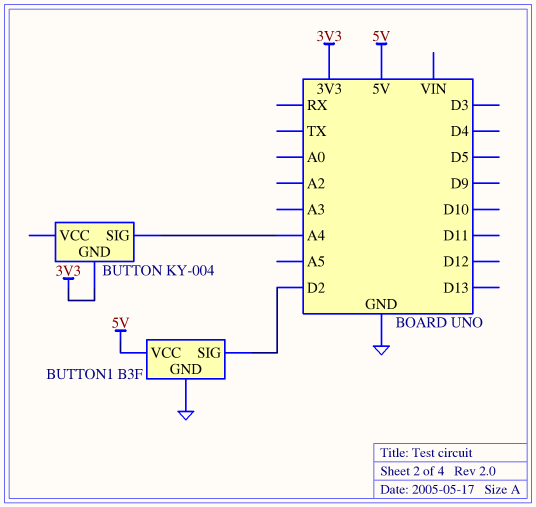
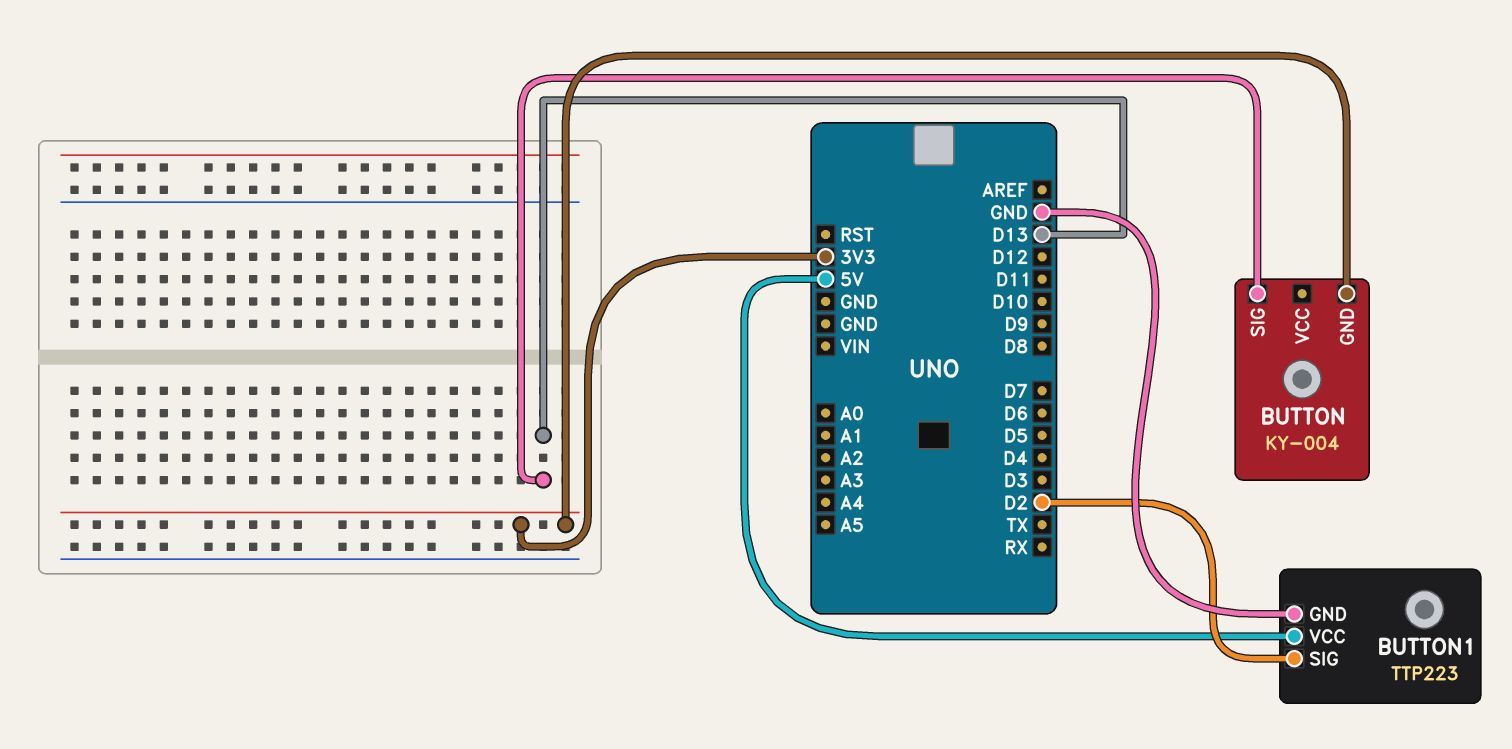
BUTTON pin SIG: A4 -> D13
BUTTON1: B3F -> TTP223

